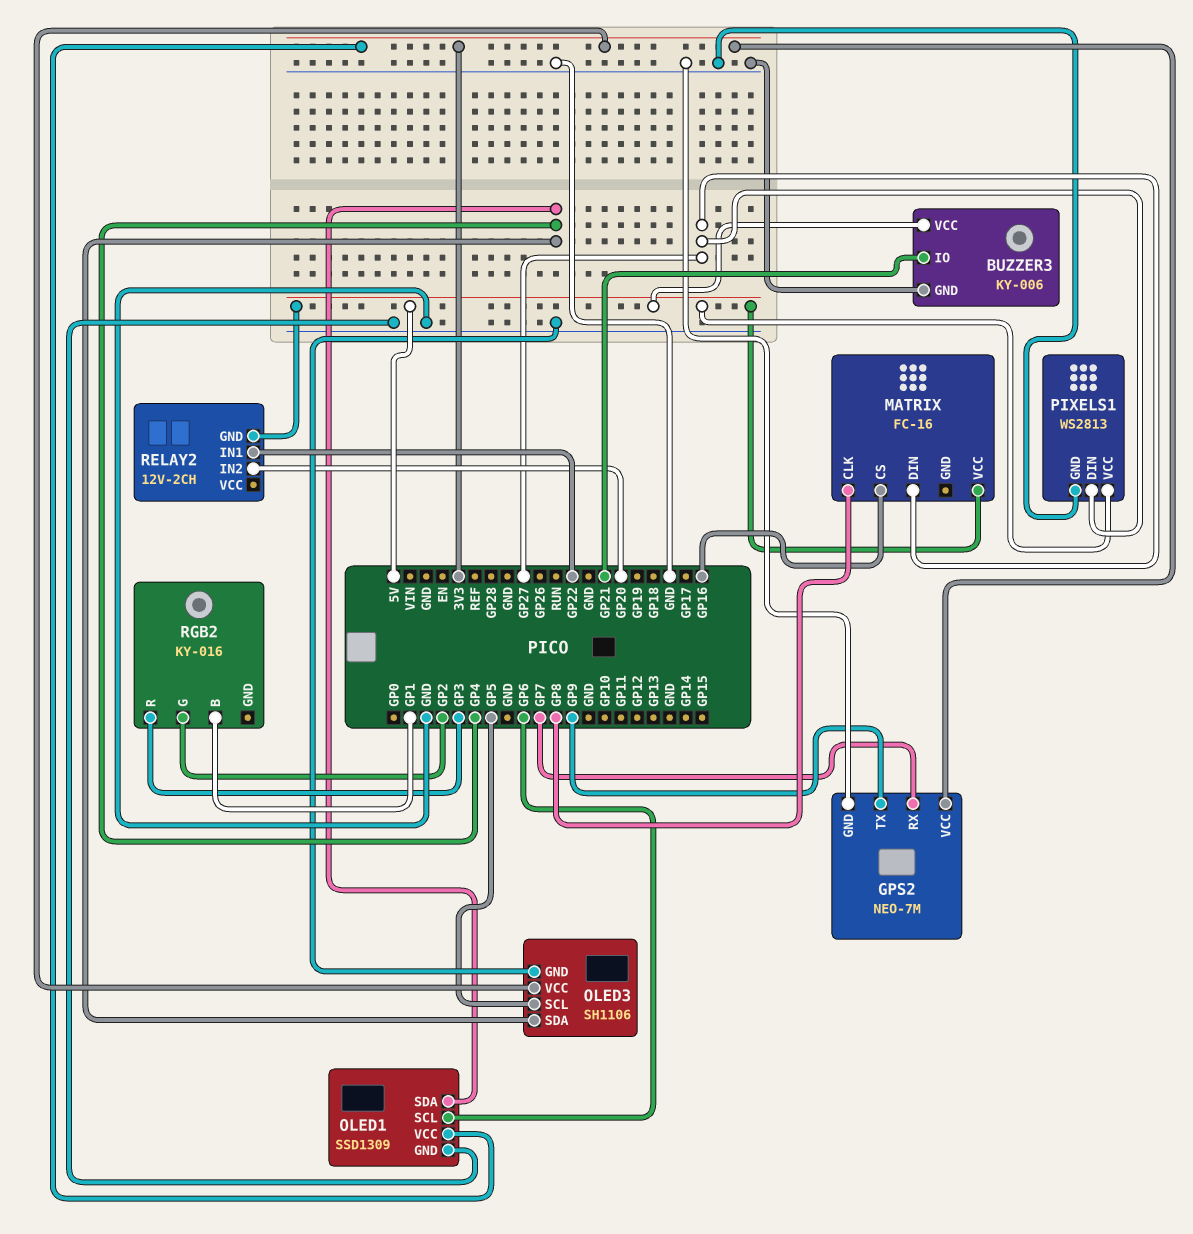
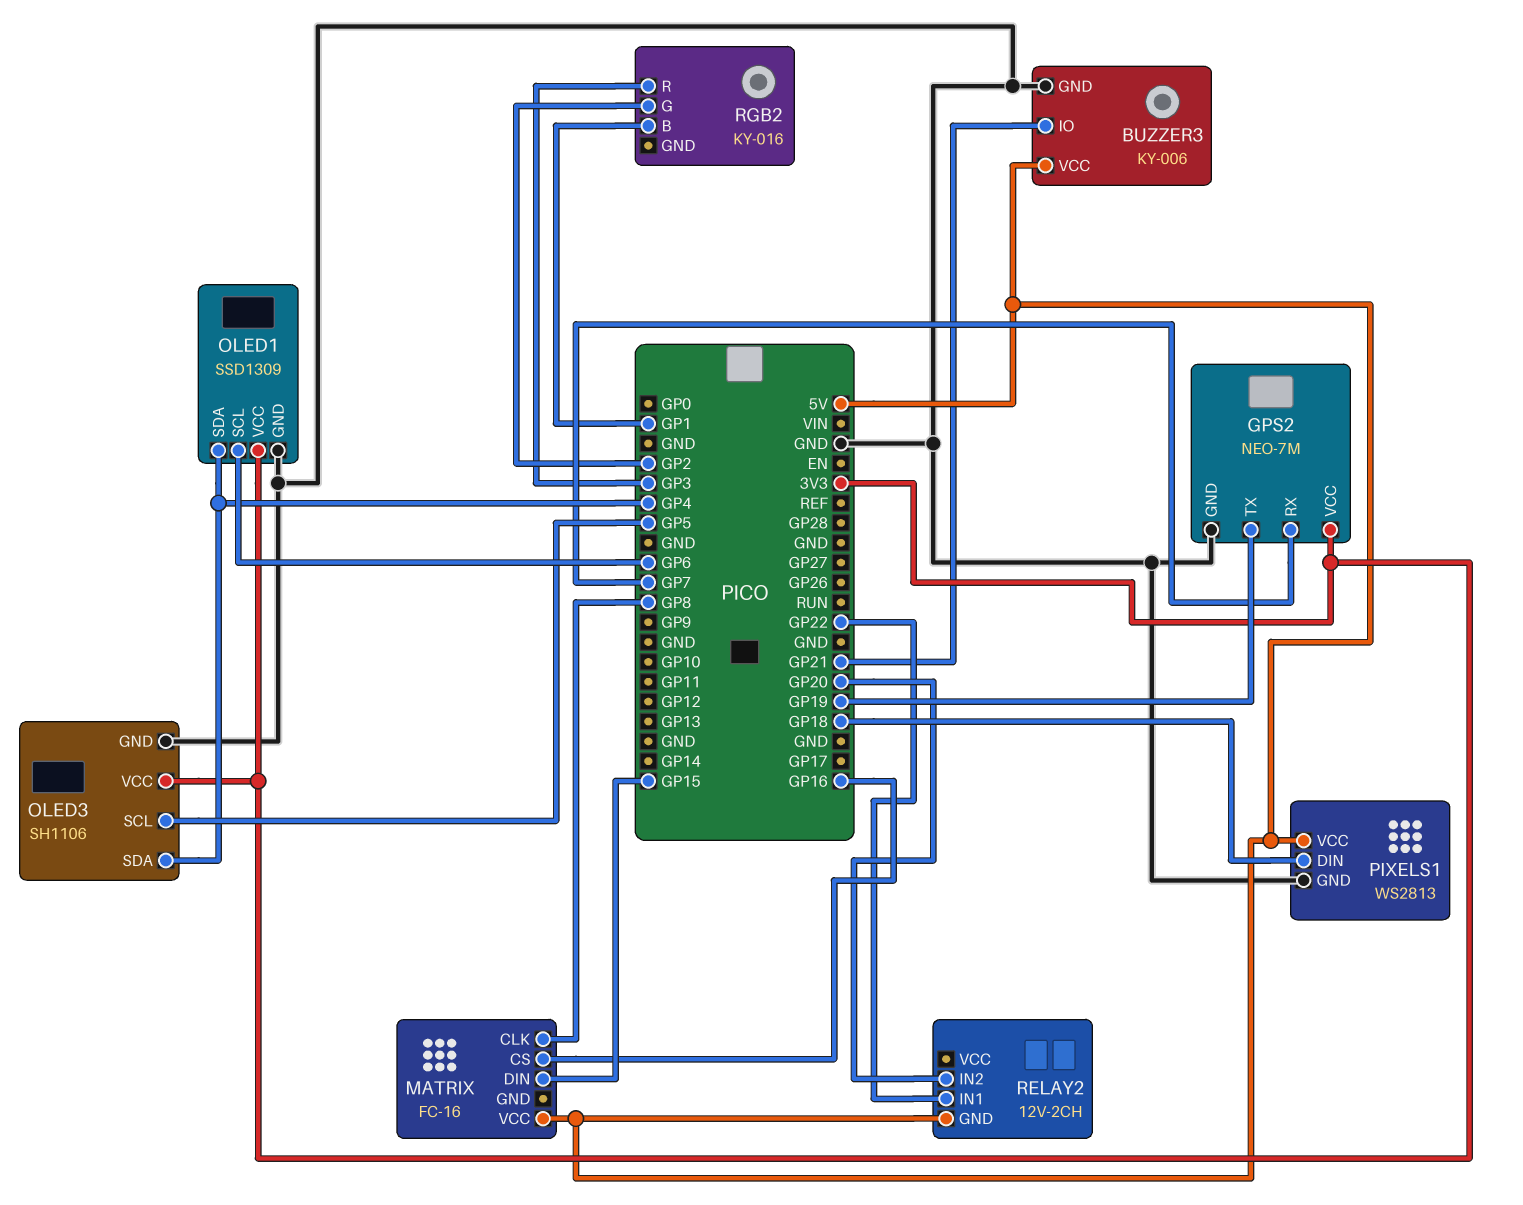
GPS2 pin TX: GP9 -> GP19
MATRIX pin DIN: GP27 -> GP15
PIXELS1 pin DIN: GP27 -> GP18

